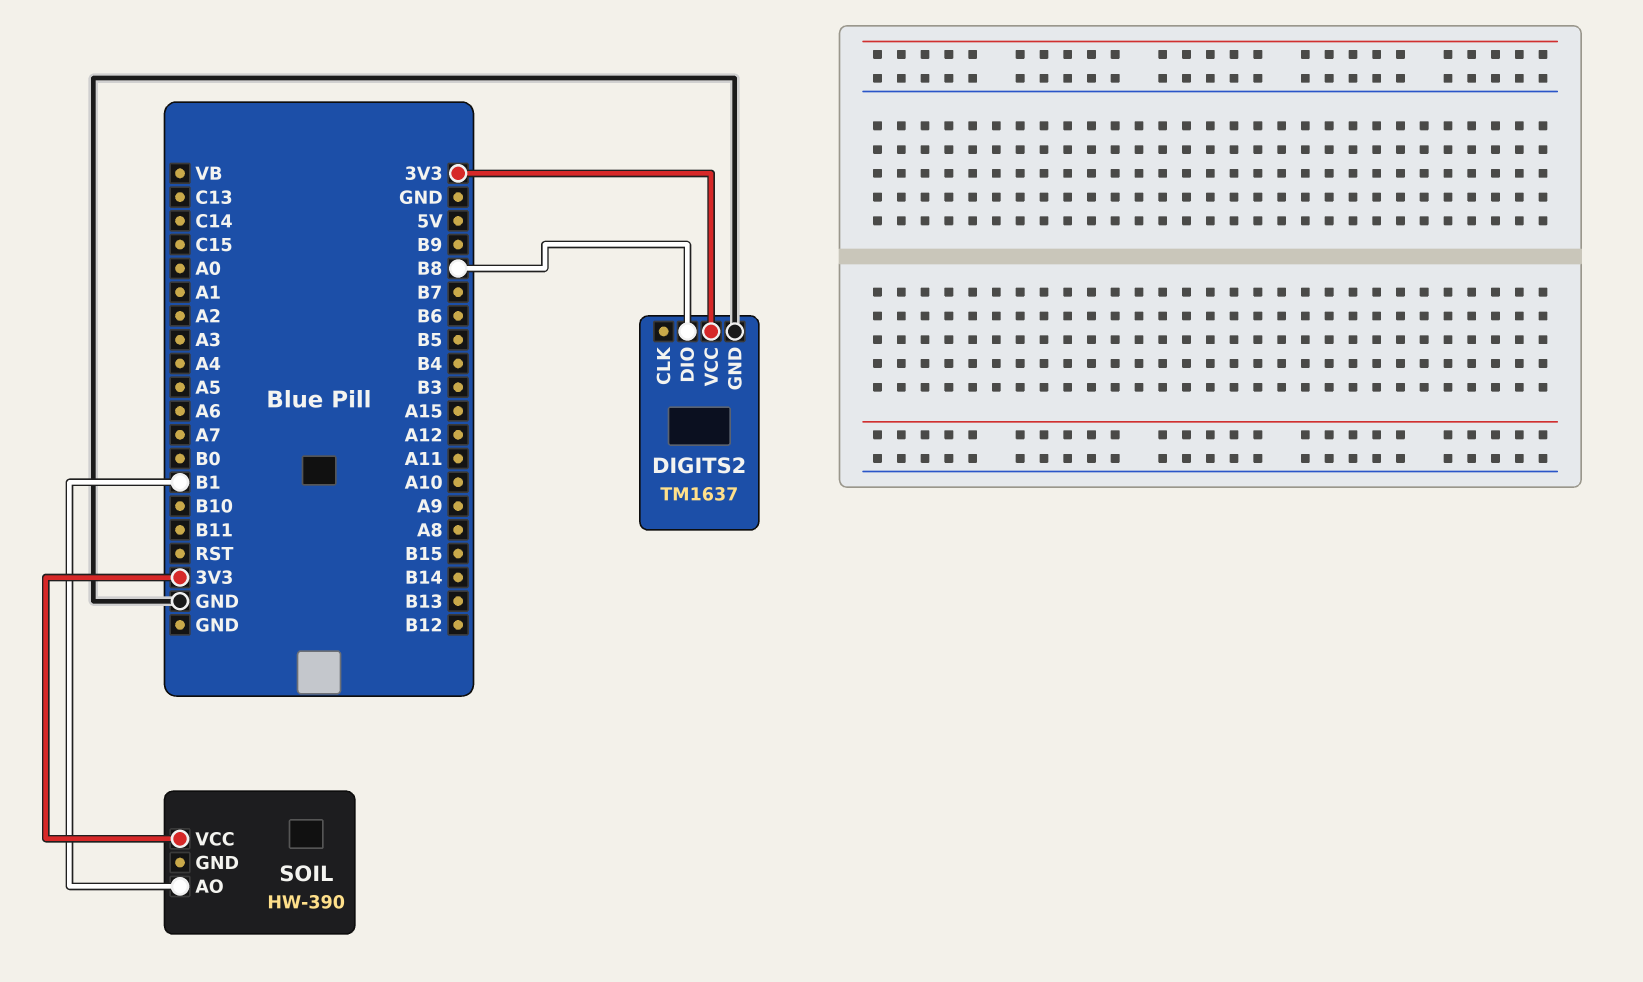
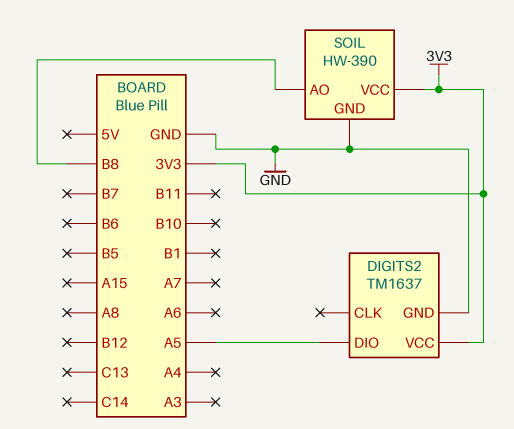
DIGITS2 pin DIO: B8 -> A5
SOIL pin AO: B1 -> B8
SOIL pin GND: none -> GND

